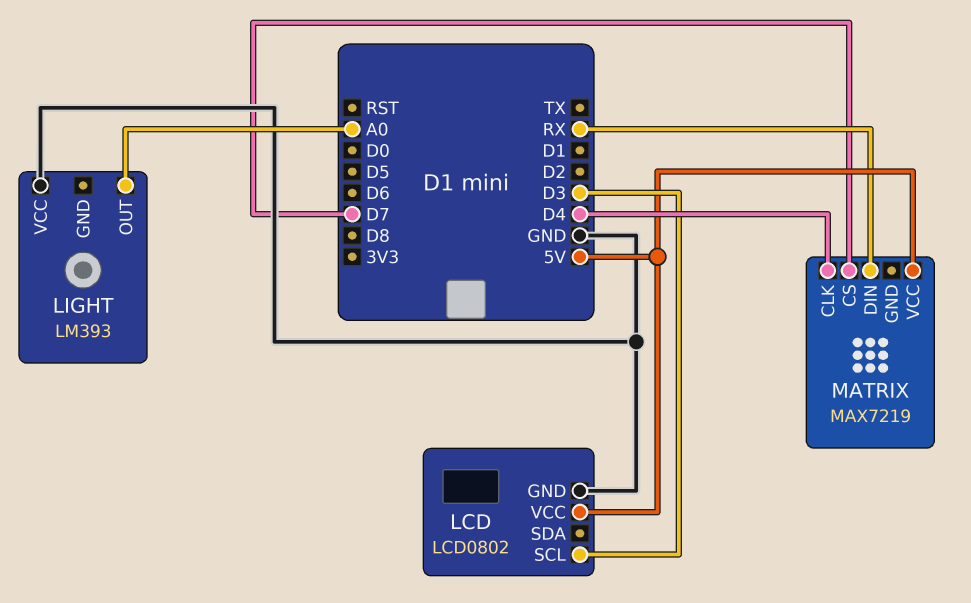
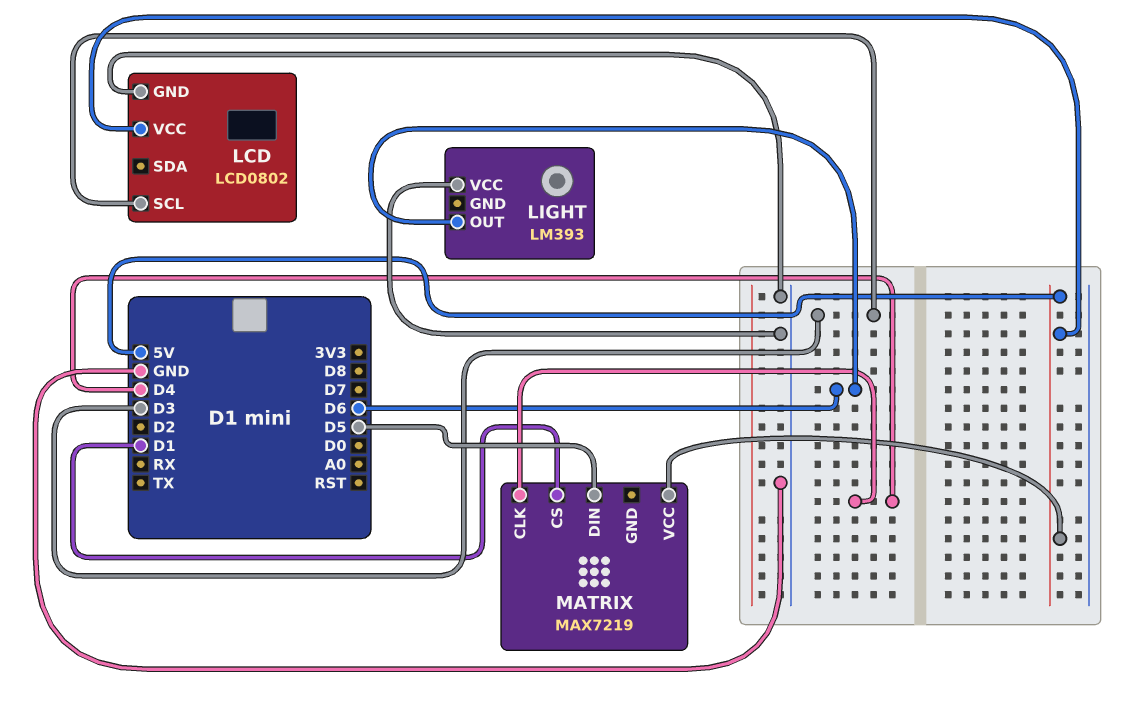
LIGHT pin OUT: A0 -> D6
MATRIX pin CS: D7 -> D1
MATRIX pin DIN: RX -> D5

